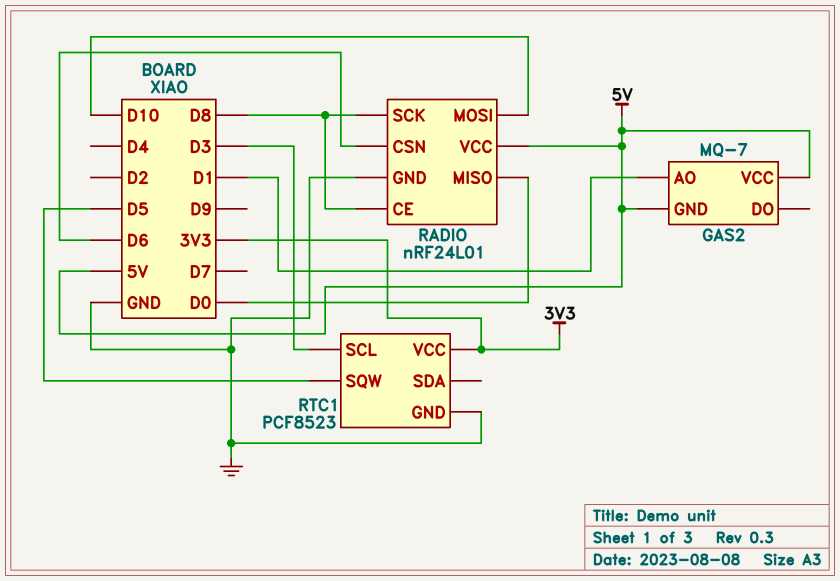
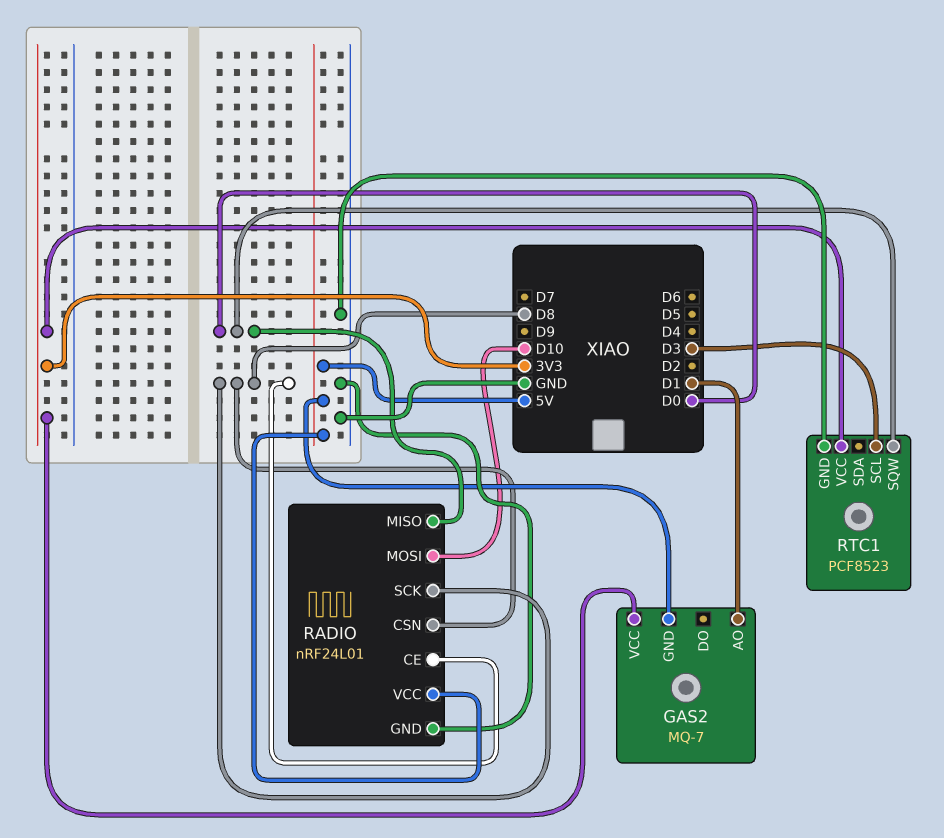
GAS2 pin VCC: 5V -> 3V3
RADIO pin CSN: D6 -> D8
RTC1 pin SQW: D5 -> D0

